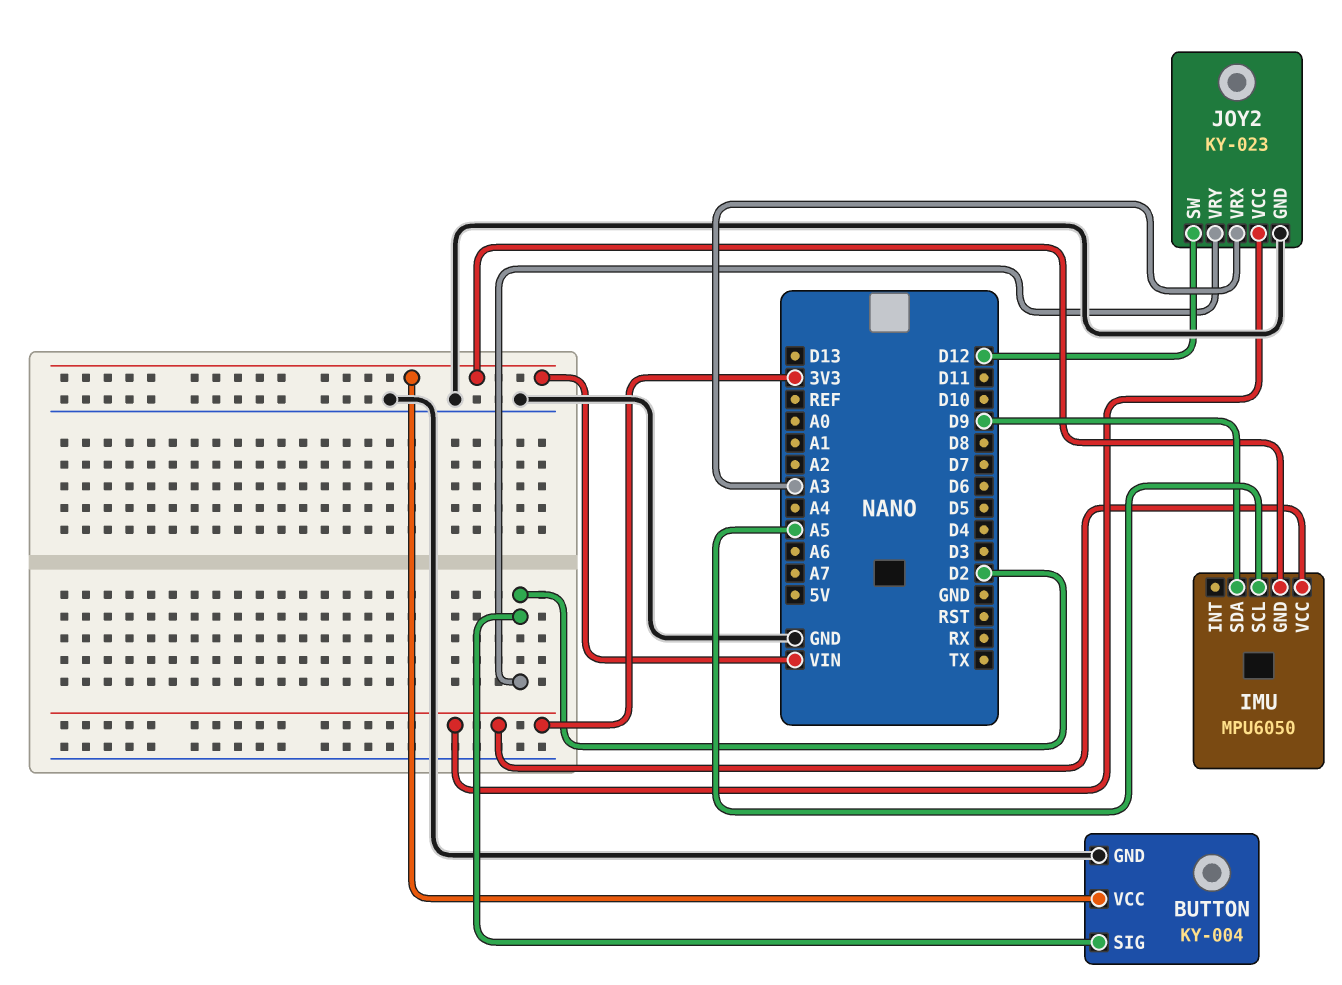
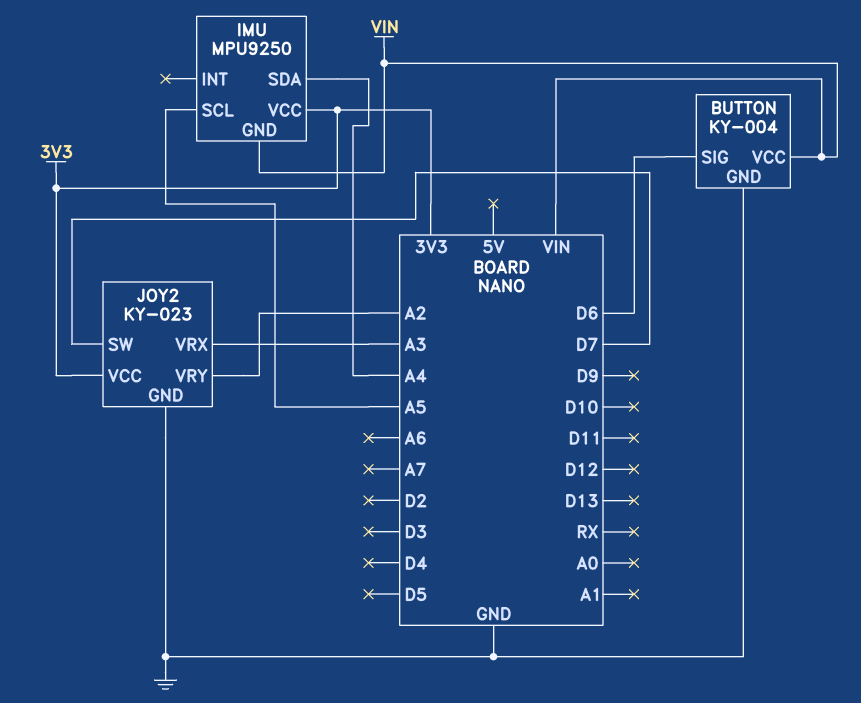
BUTTON pin SIG: D2 -> D6
IMU: MPU6050 -> MPU9250
IMU pin SDA: D9 -> A4
JOY2 pin SW: D12 -> D7
JOY2 pin VRY: D2 -> A2

